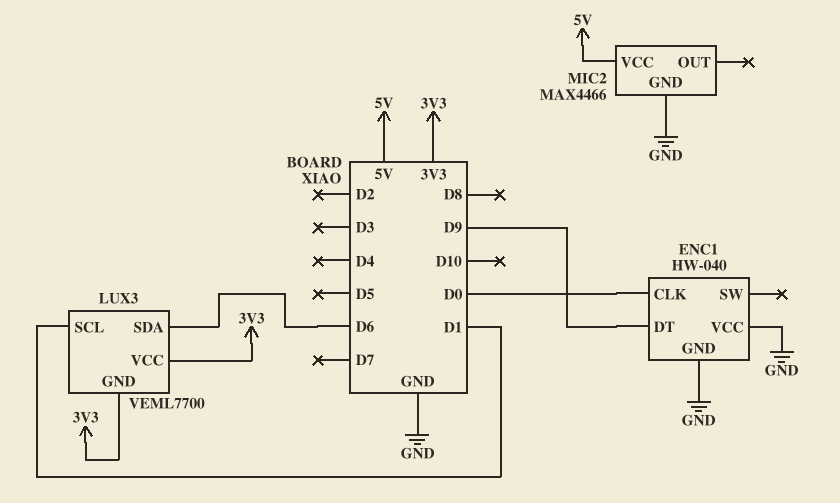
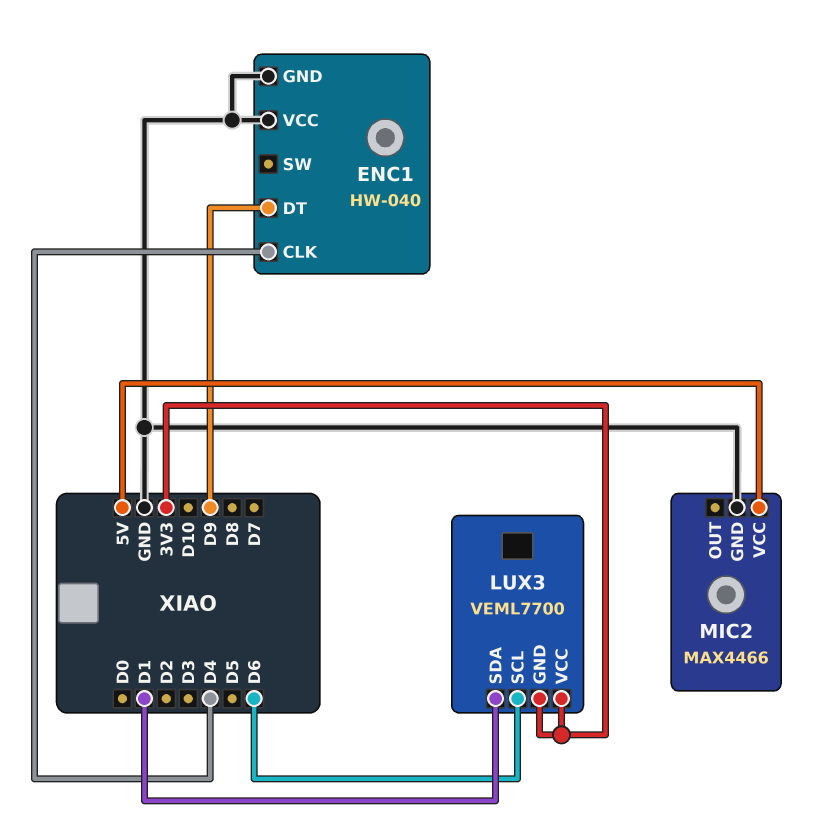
ENC1 pin CLK: D0 -> D4
LUX3 pin SCL: D1 -> D6
LUX3 pin SDA: D6 -> D1

